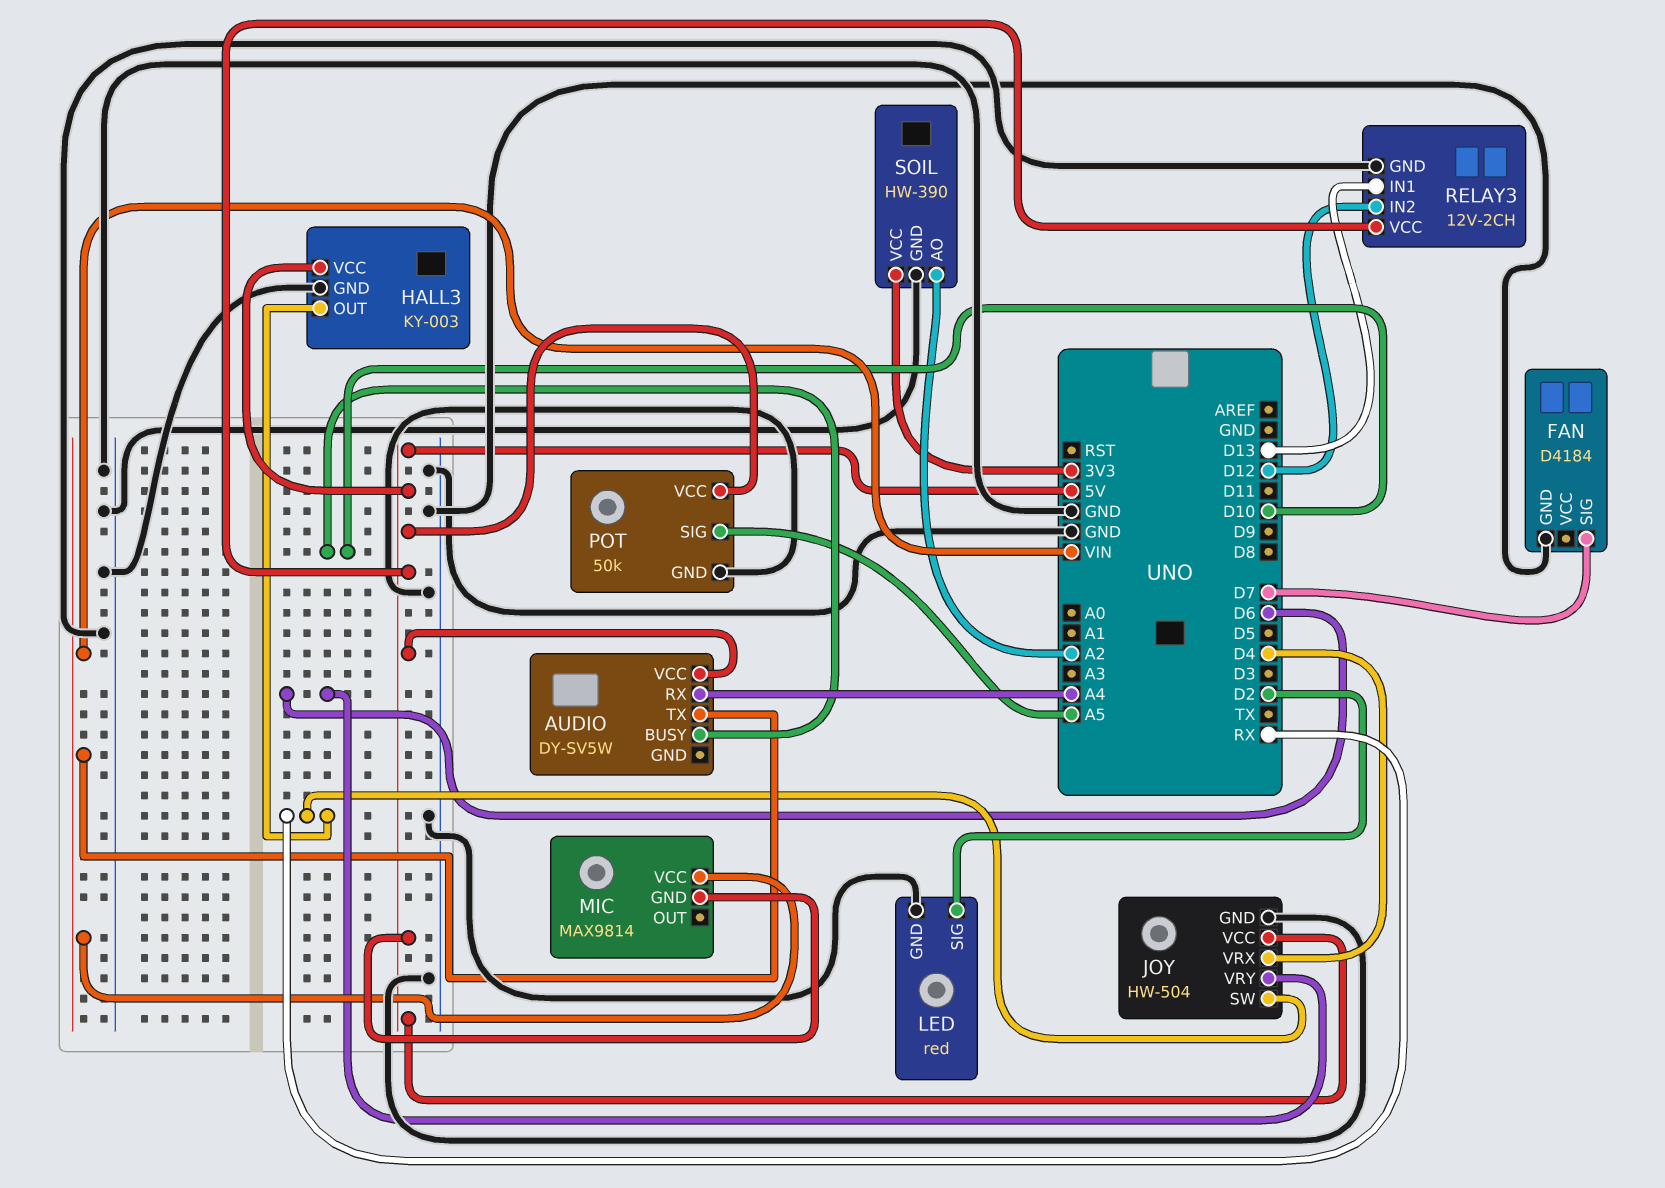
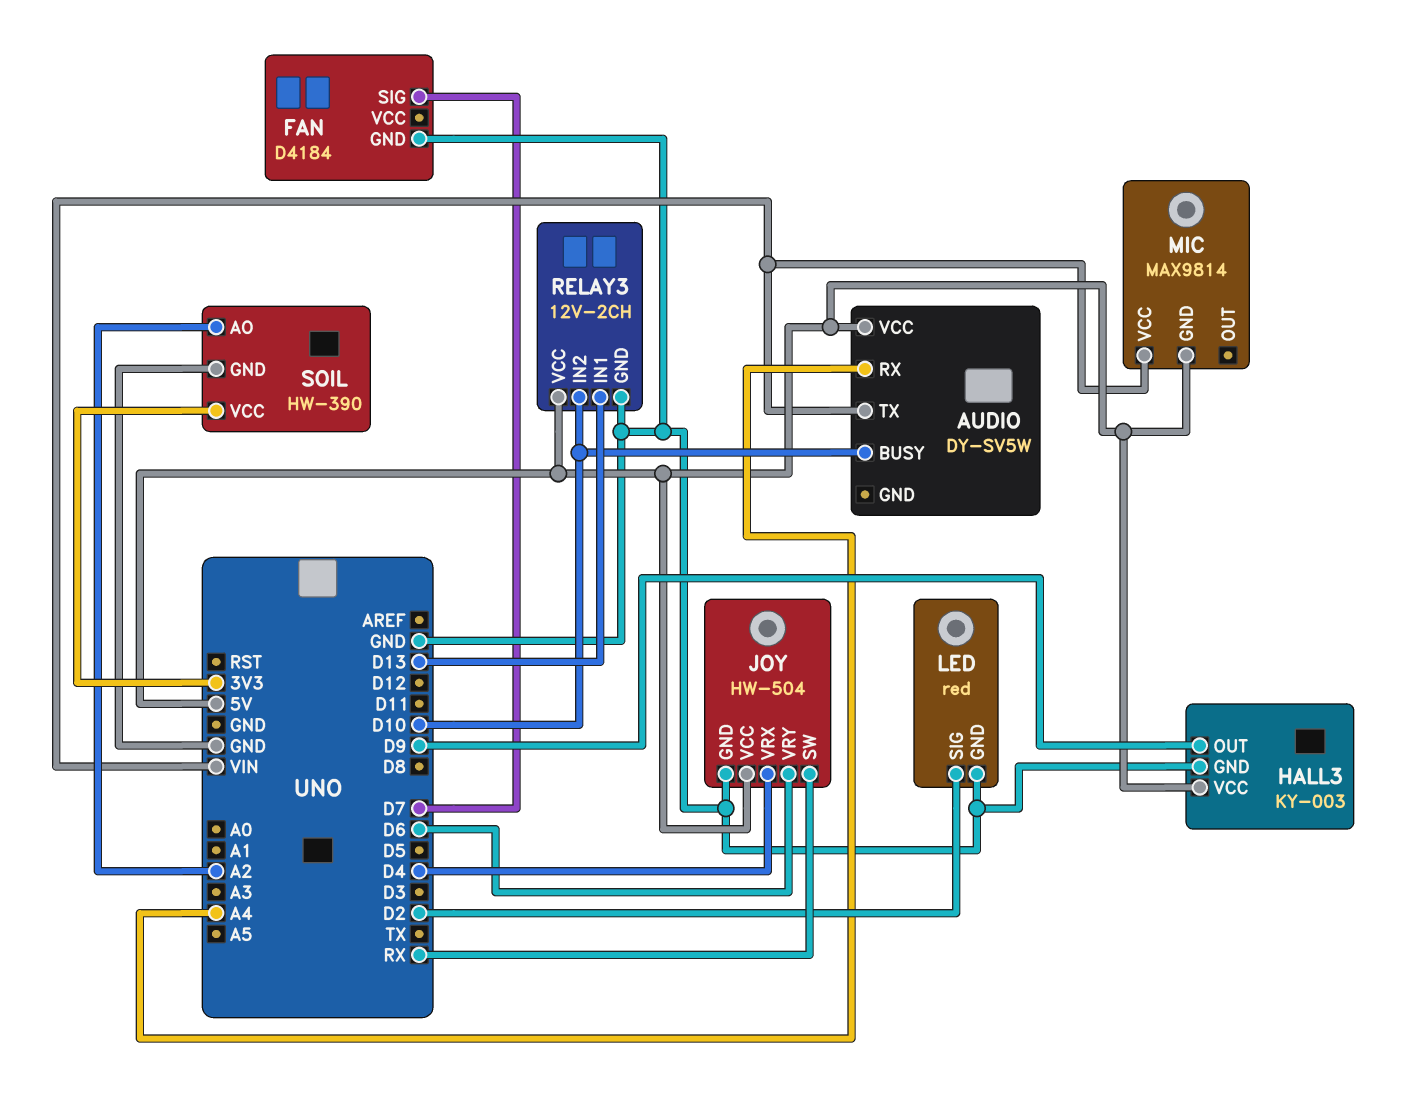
HALL3 pin OUT: RX -> D9
POT: 50k -> none
POT pin GND: GND -> none
POT pin SIG: A5 -> none
POT pin VCC: 5V -> none
RELAY3 pin IN2: D12 -> D10

